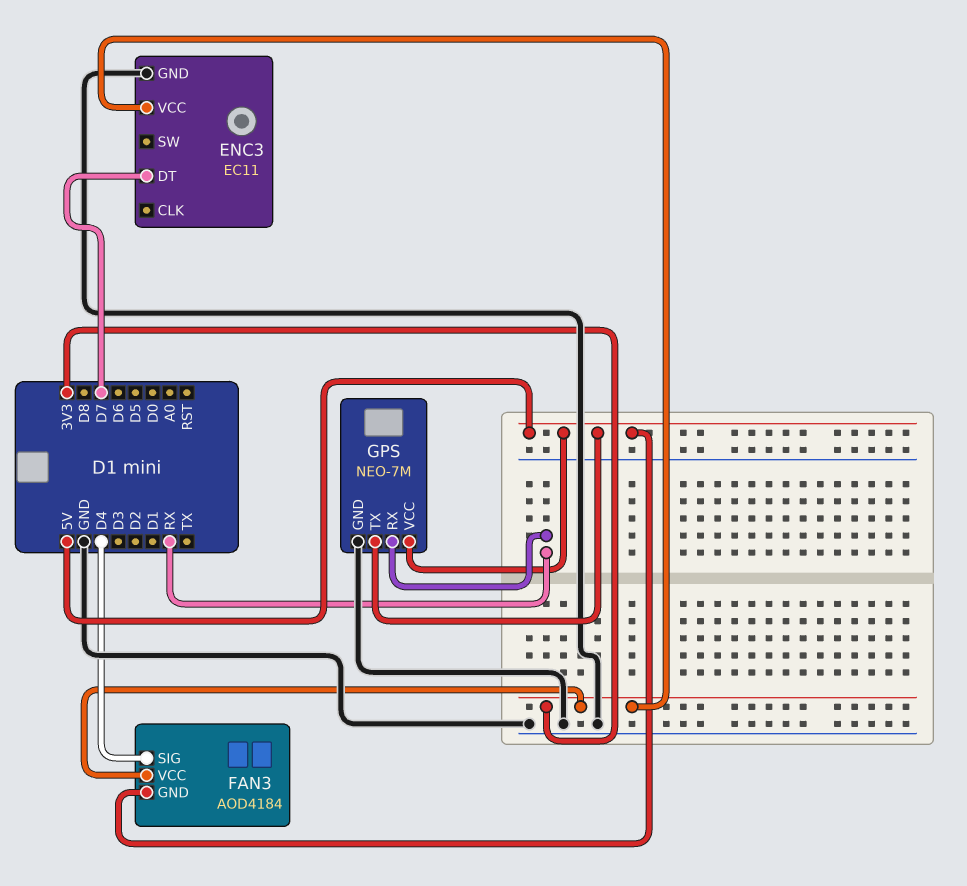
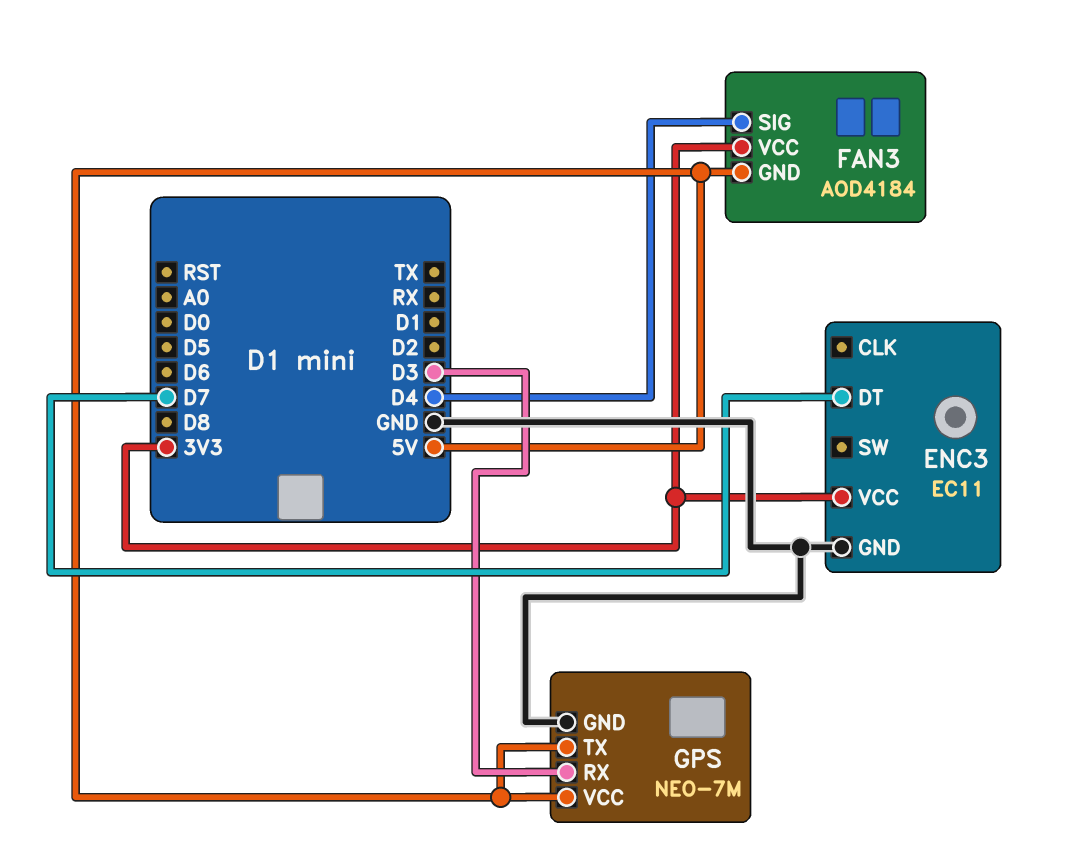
GPS pin RX: RX -> D3

